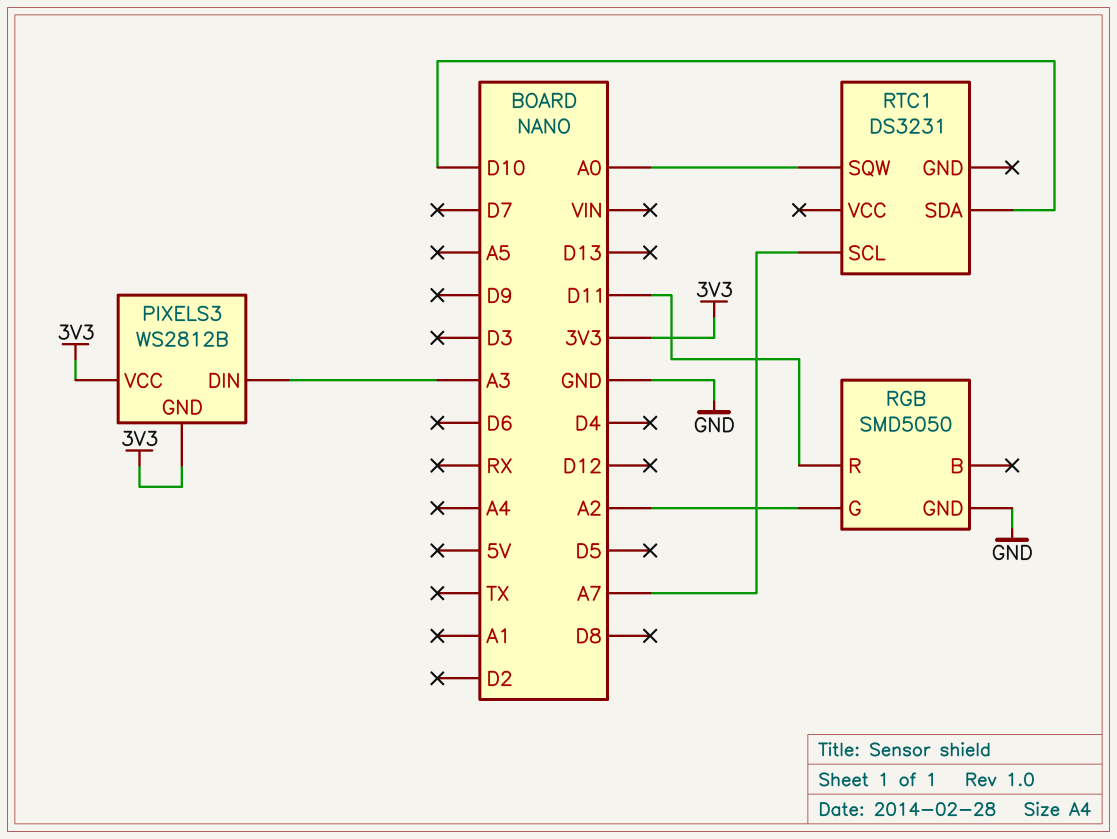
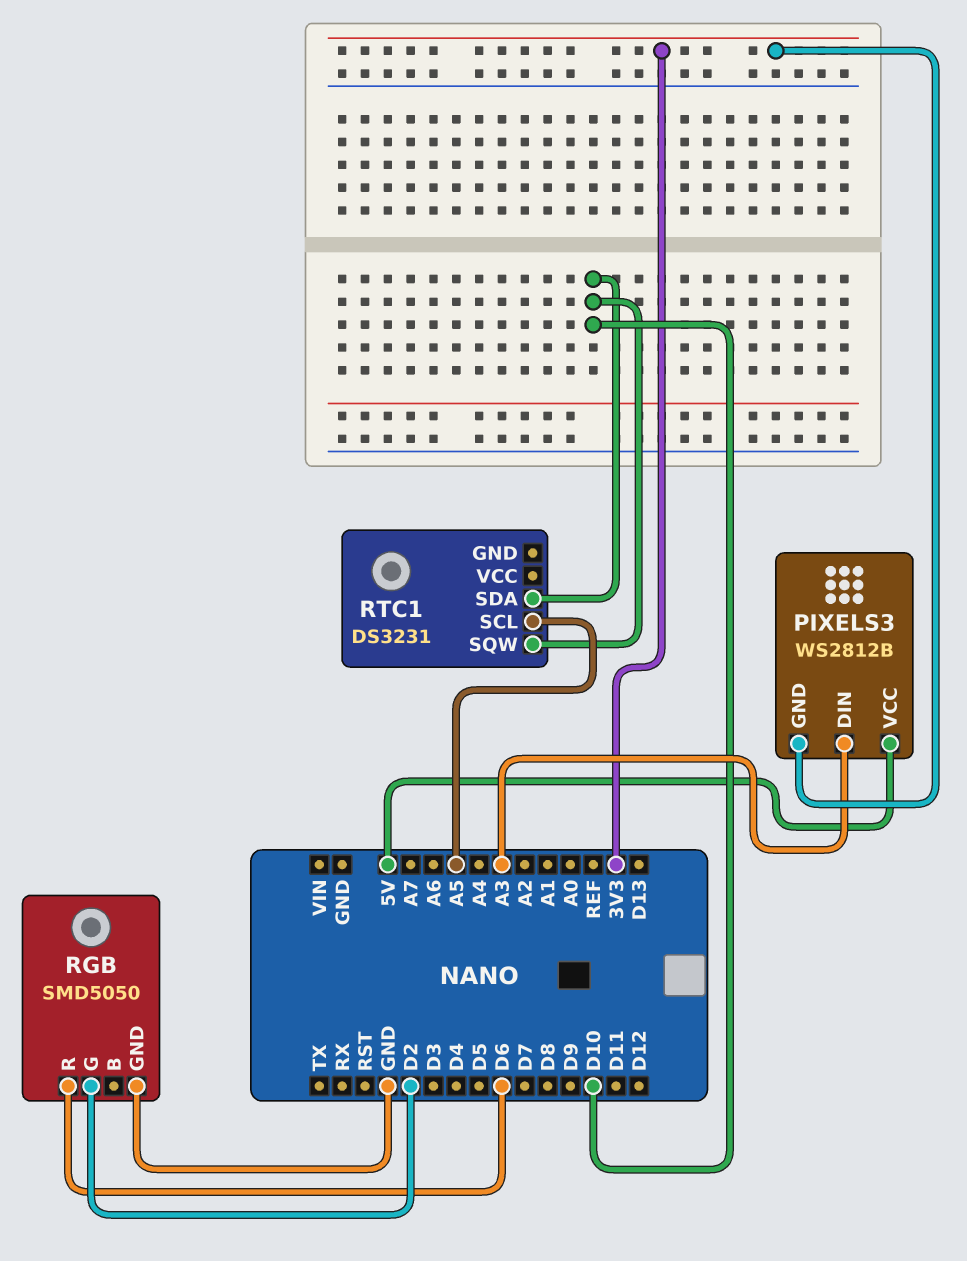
PIXELS3 pin VCC: 3V3 -> 5V
RGB pin G: A2 -> D2
RGB pin R: D11 -> D6
RTC1 pin SCL: A7 -> A5
RTC1 pin SQW: A0 -> D10

